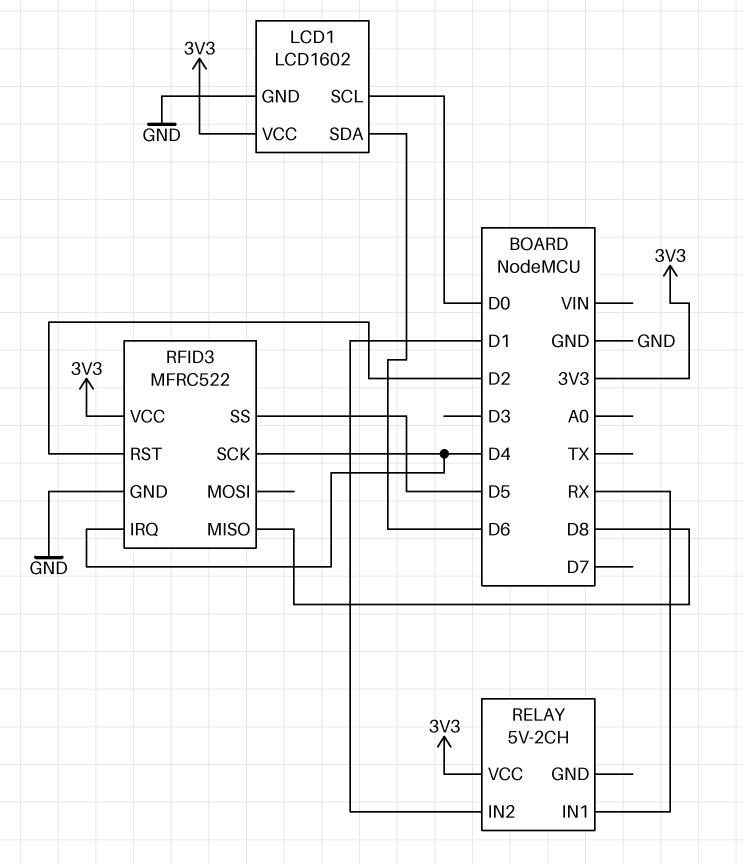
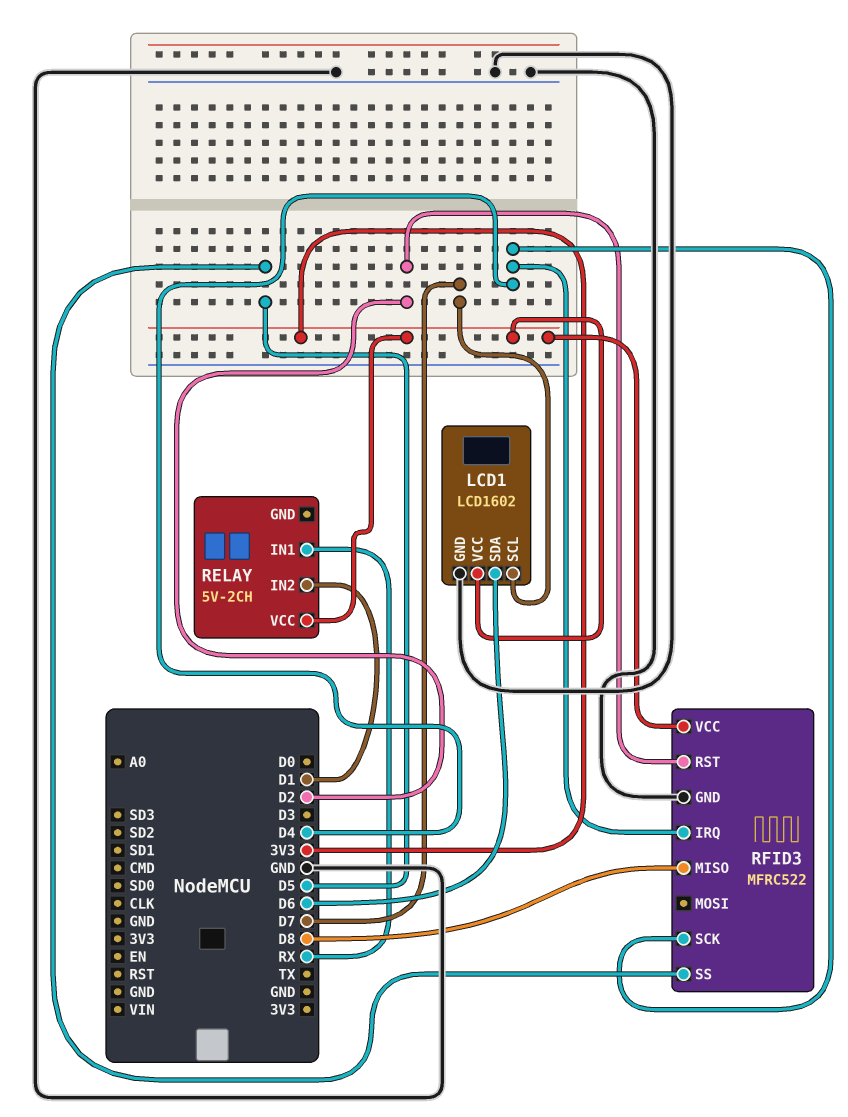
LCD1 pin SCL: D0 -> D7

